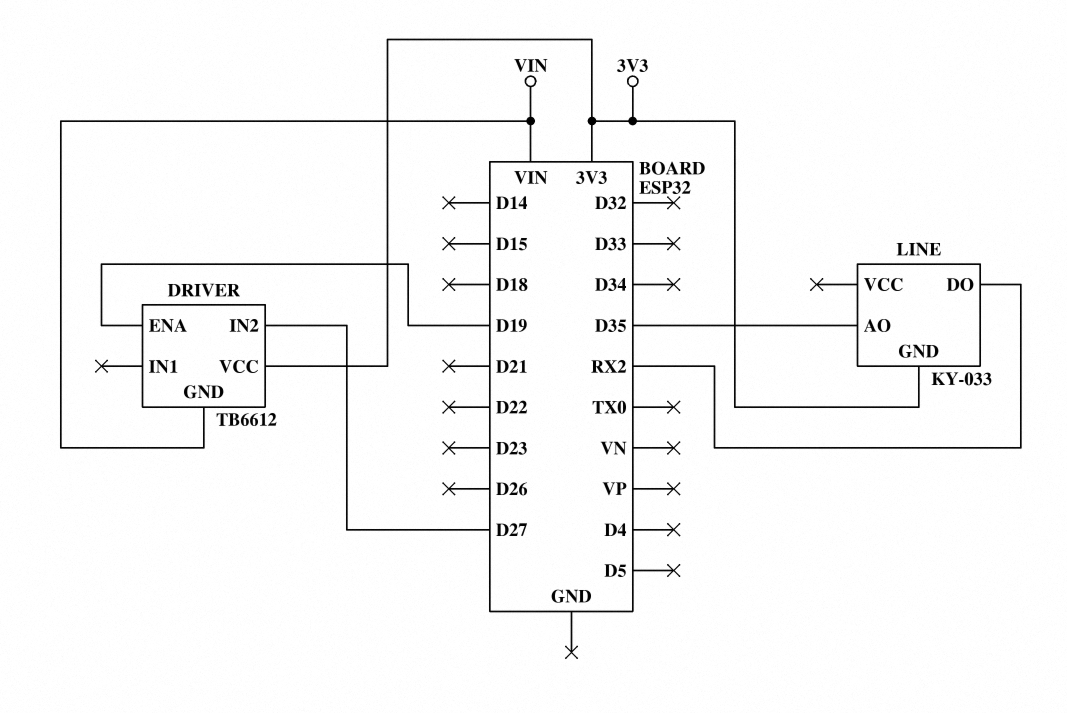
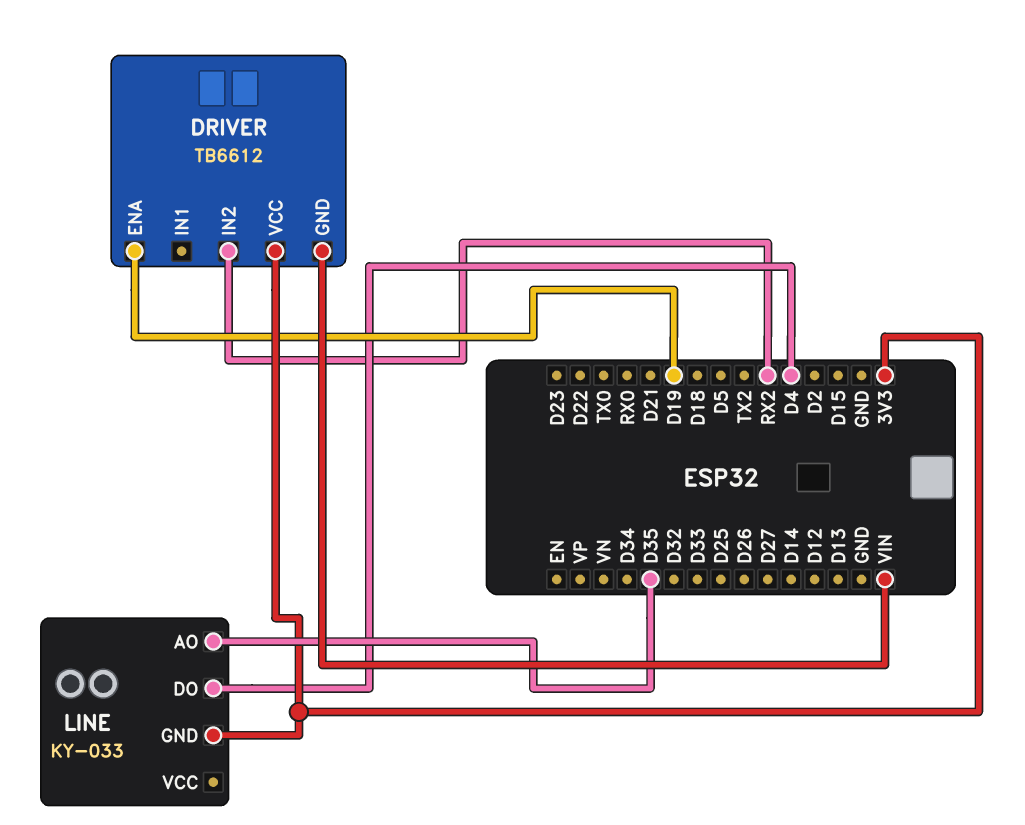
DRIVER pin IN2: D27 -> RX2
LINE pin DO: RX2 -> D4

